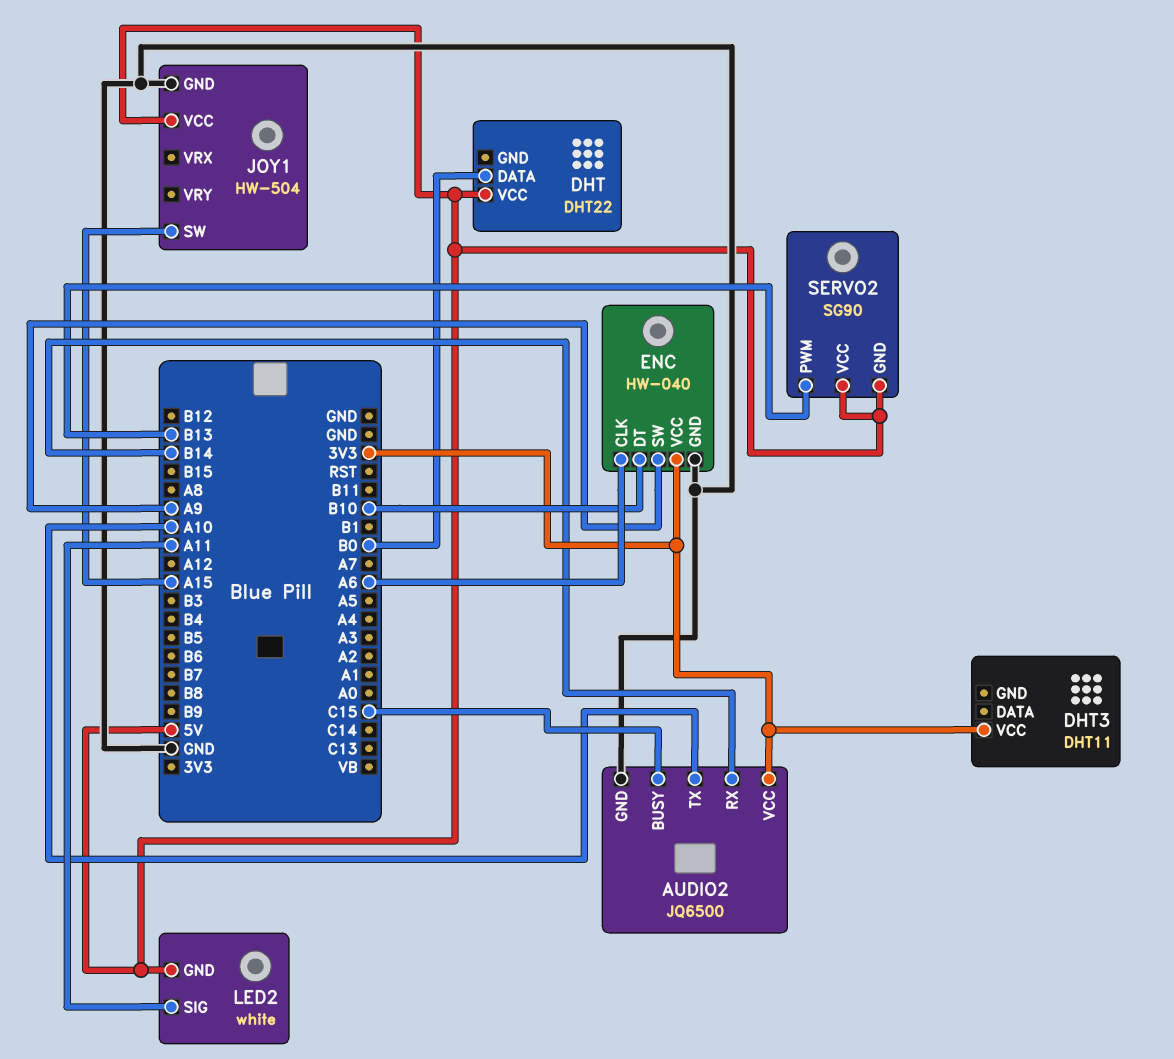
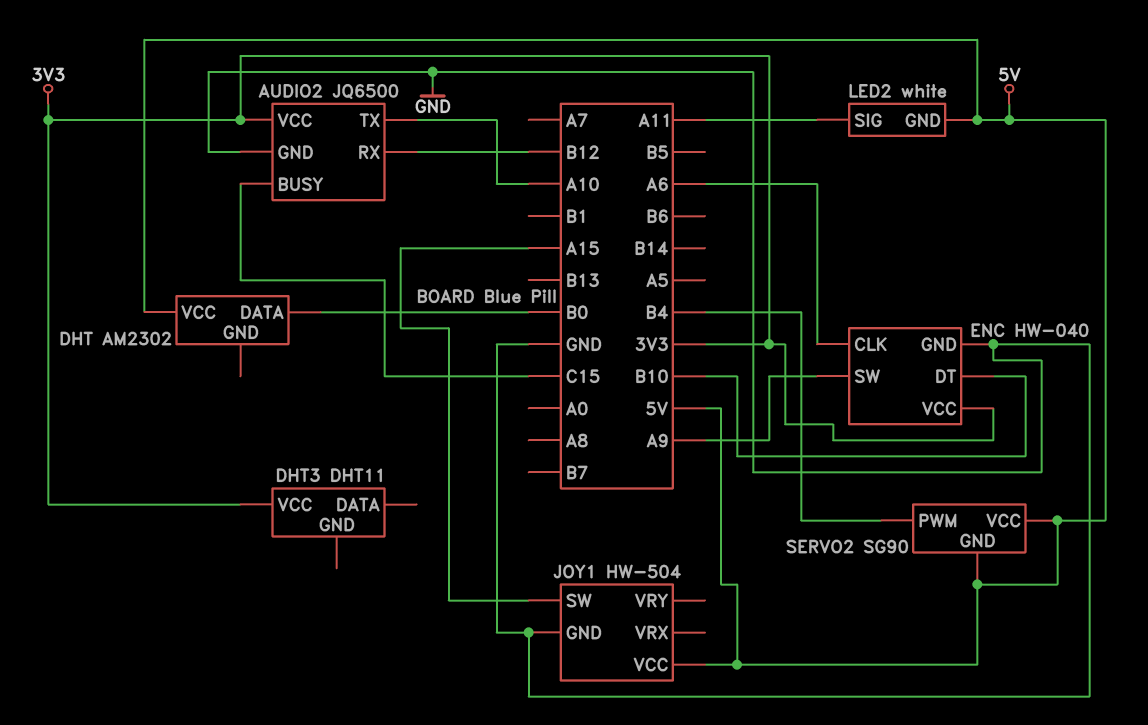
AUDIO2 pin RX: B14 -> B12
DHT: DHT22 -> AM2302
SERVO2 pin PWM: B13 -> B4

